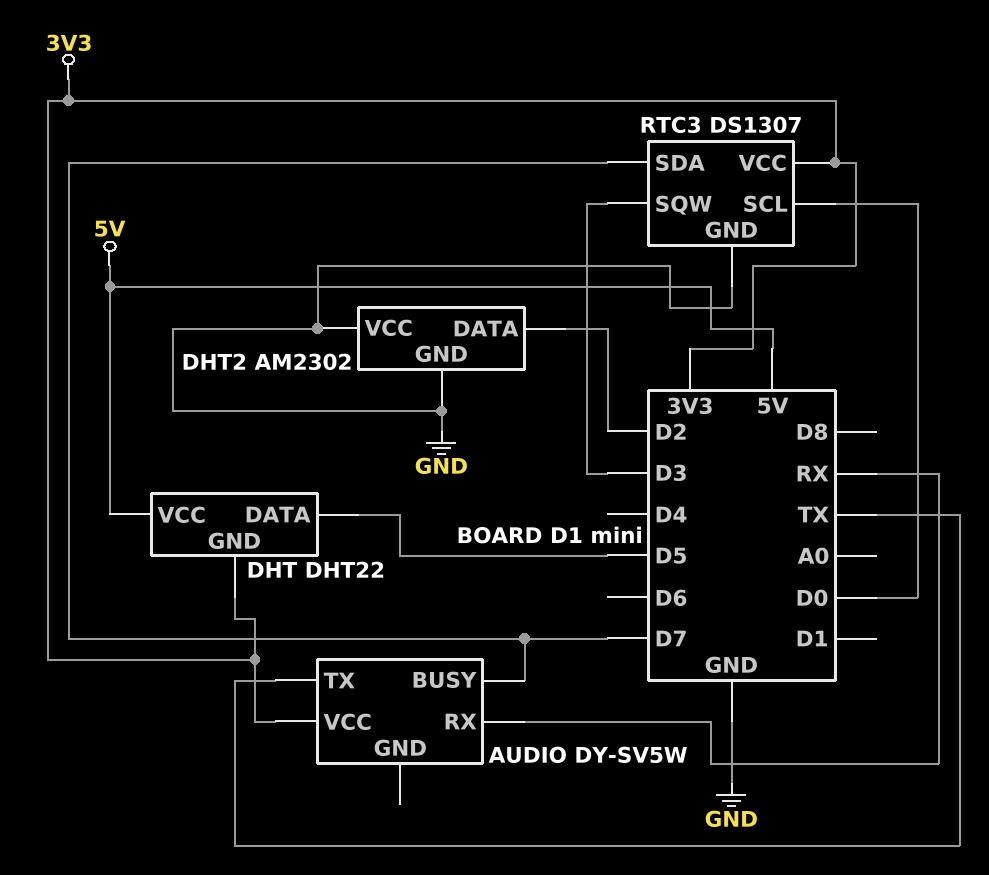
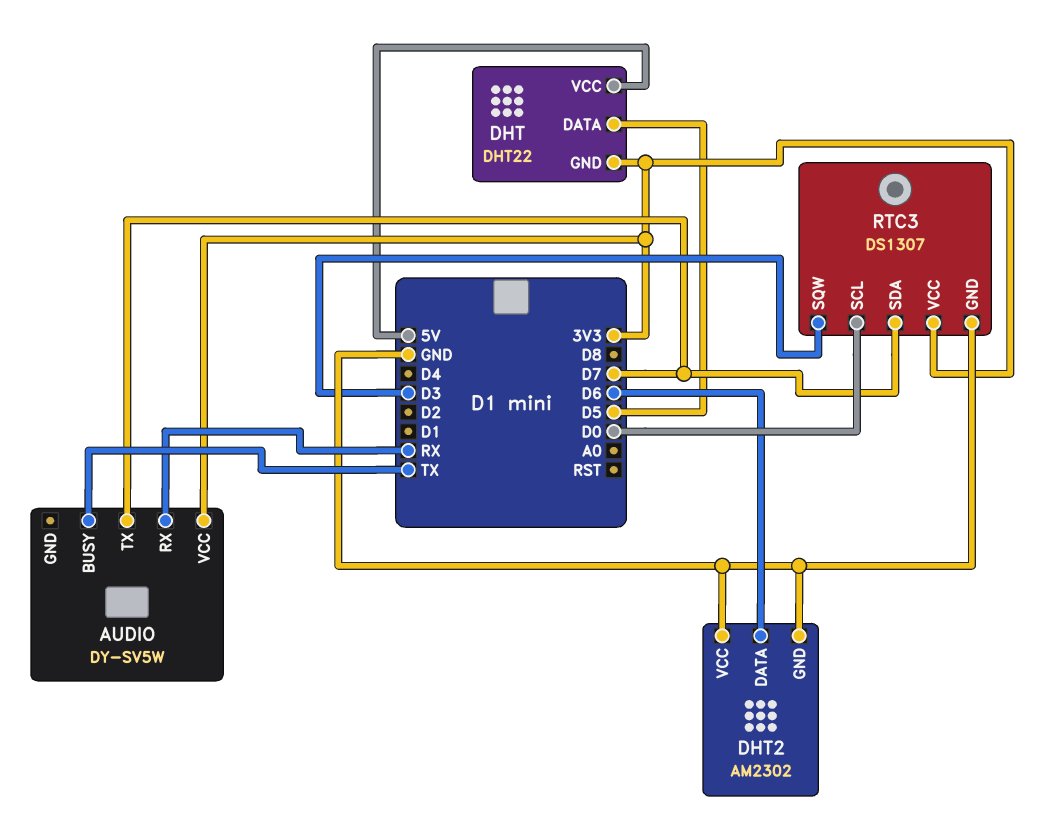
AUDIO pin BUSY: D7 -> TX
AUDIO pin TX: TX -> D7
DHT2 pin DATA: D2 -> D6

